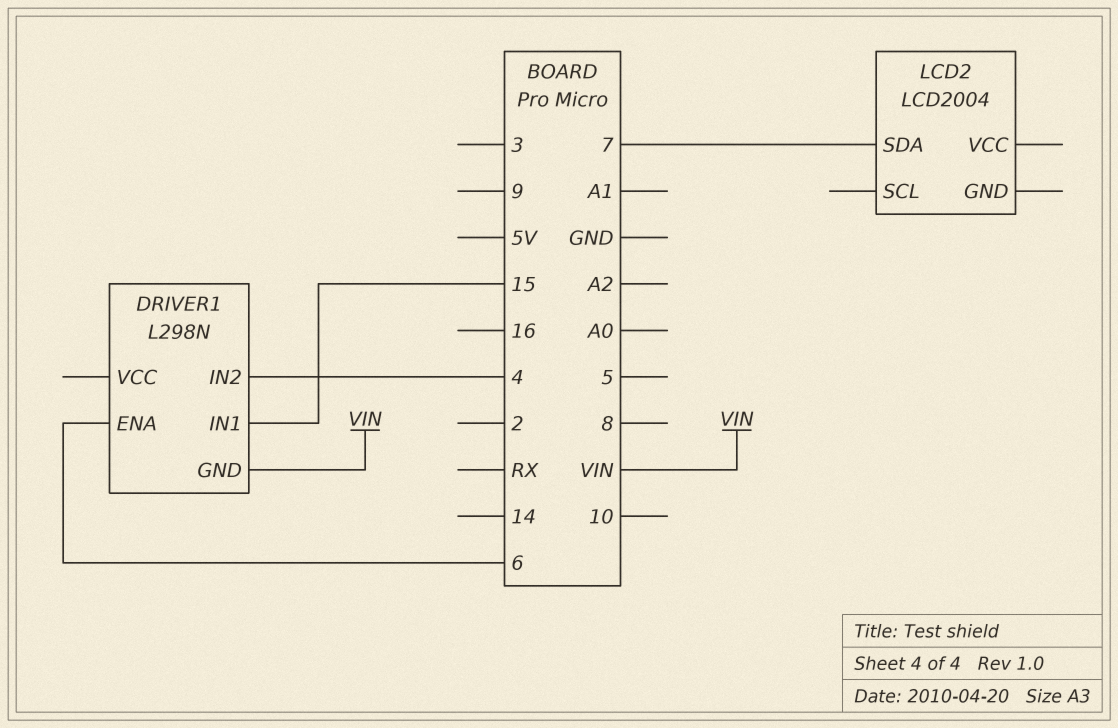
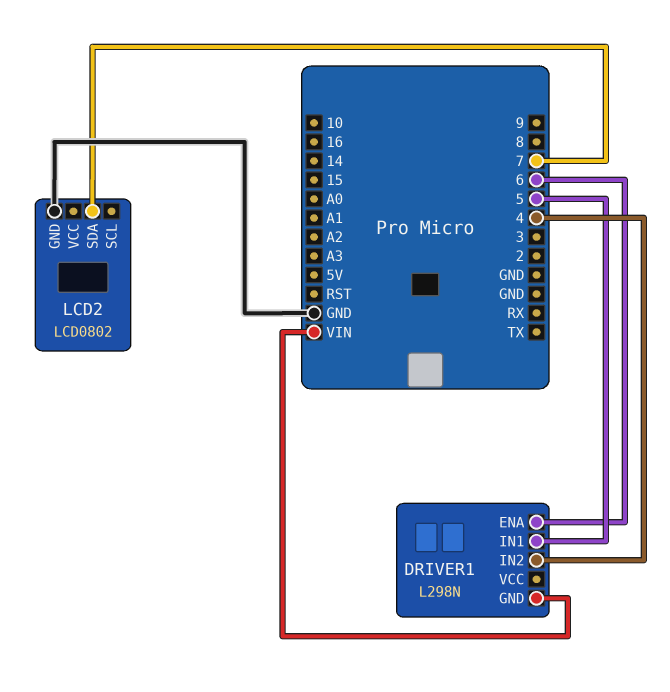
DRIVER1 pin IN1: 15 -> 5
LCD2: LCD2004 -> LCD0802
LCD2 pin GND: none -> GND

